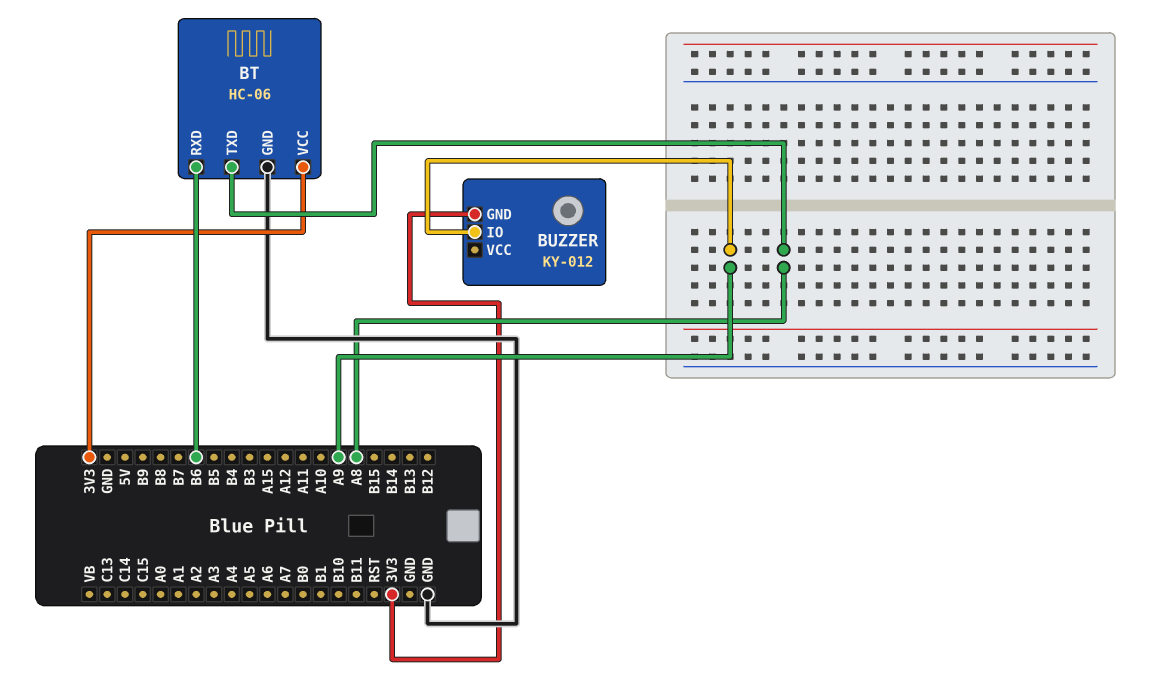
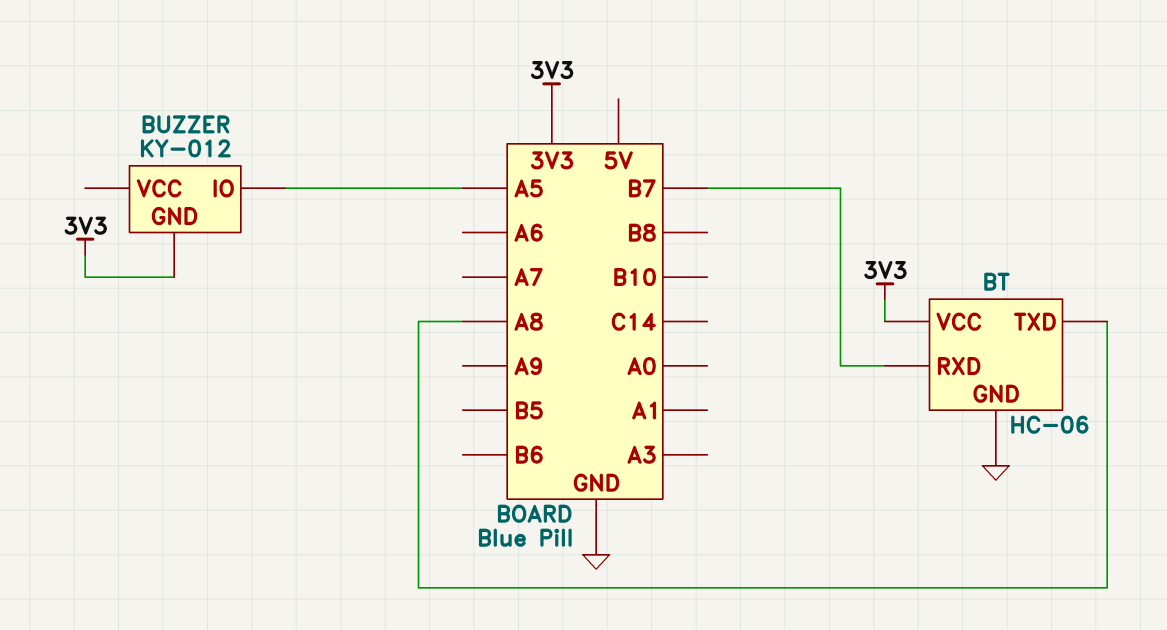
BT pin RXD: B6 -> B7
BUZZER pin IO: A9 -> A5

